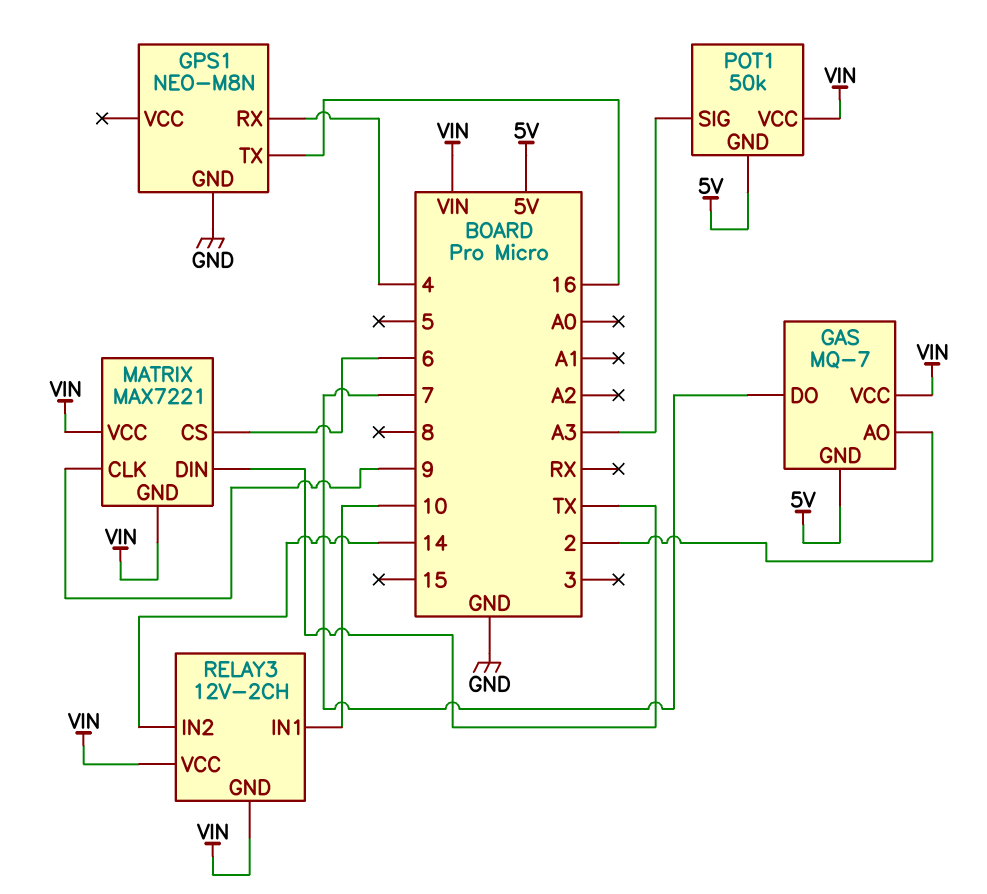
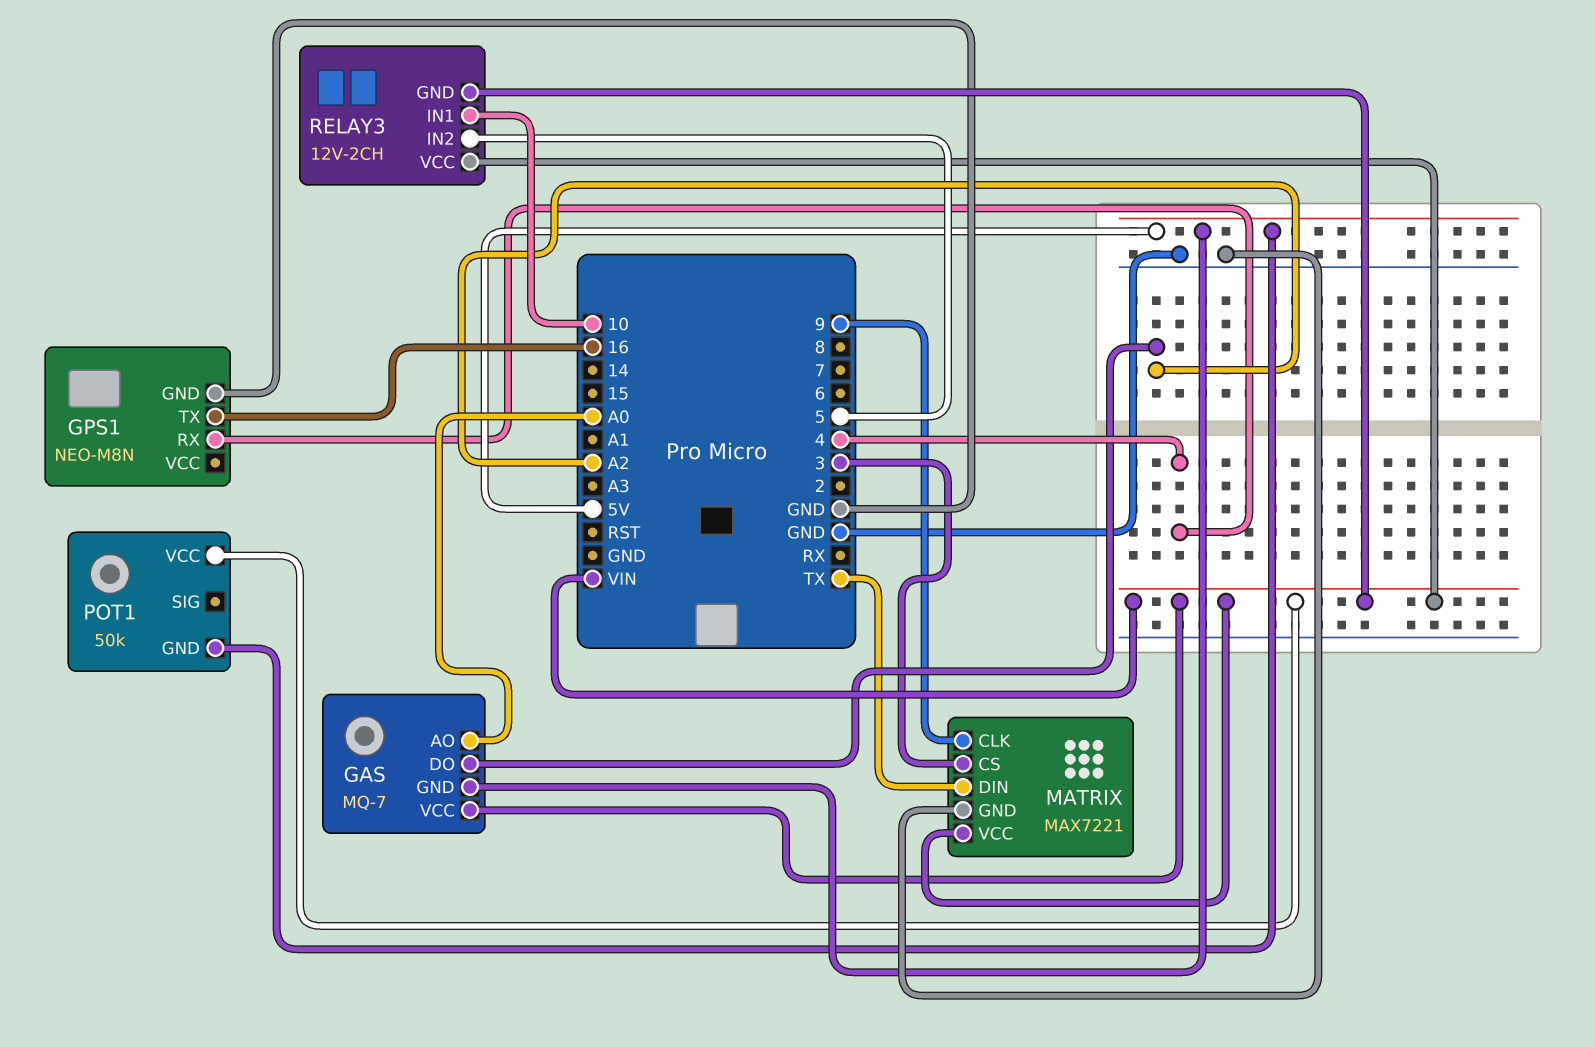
GAS pin AO: 2 -> A0
GAS pin DO: 7 -> A2
MATRIX pin CS: 6 -> 3
MATRIX pin GND: VIN -> GND
POT1 pin SIG: A3 -> none
RELAY3 pin IN2: 14 -> 5

